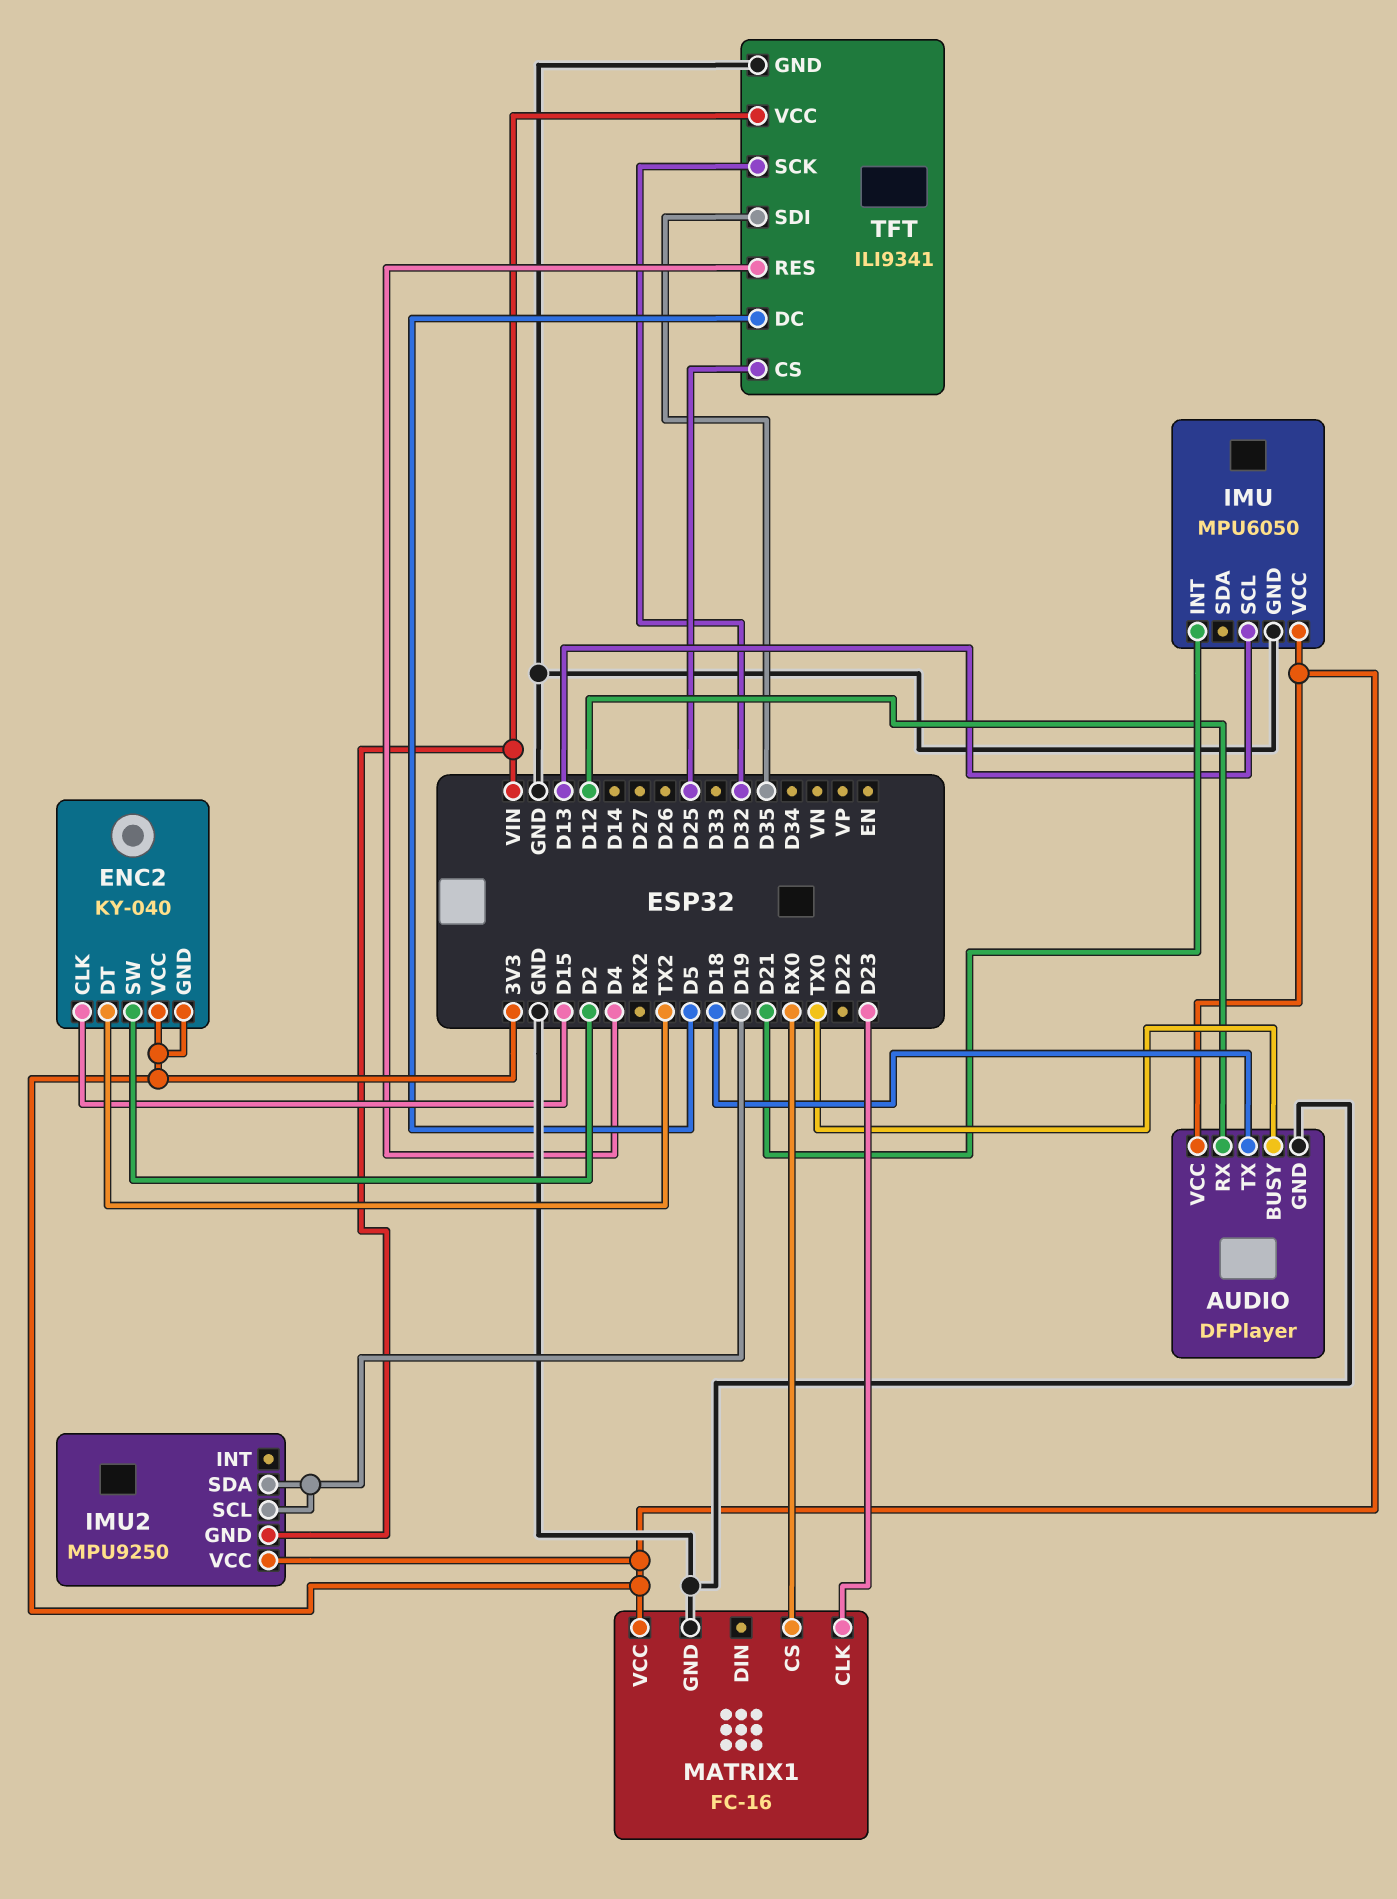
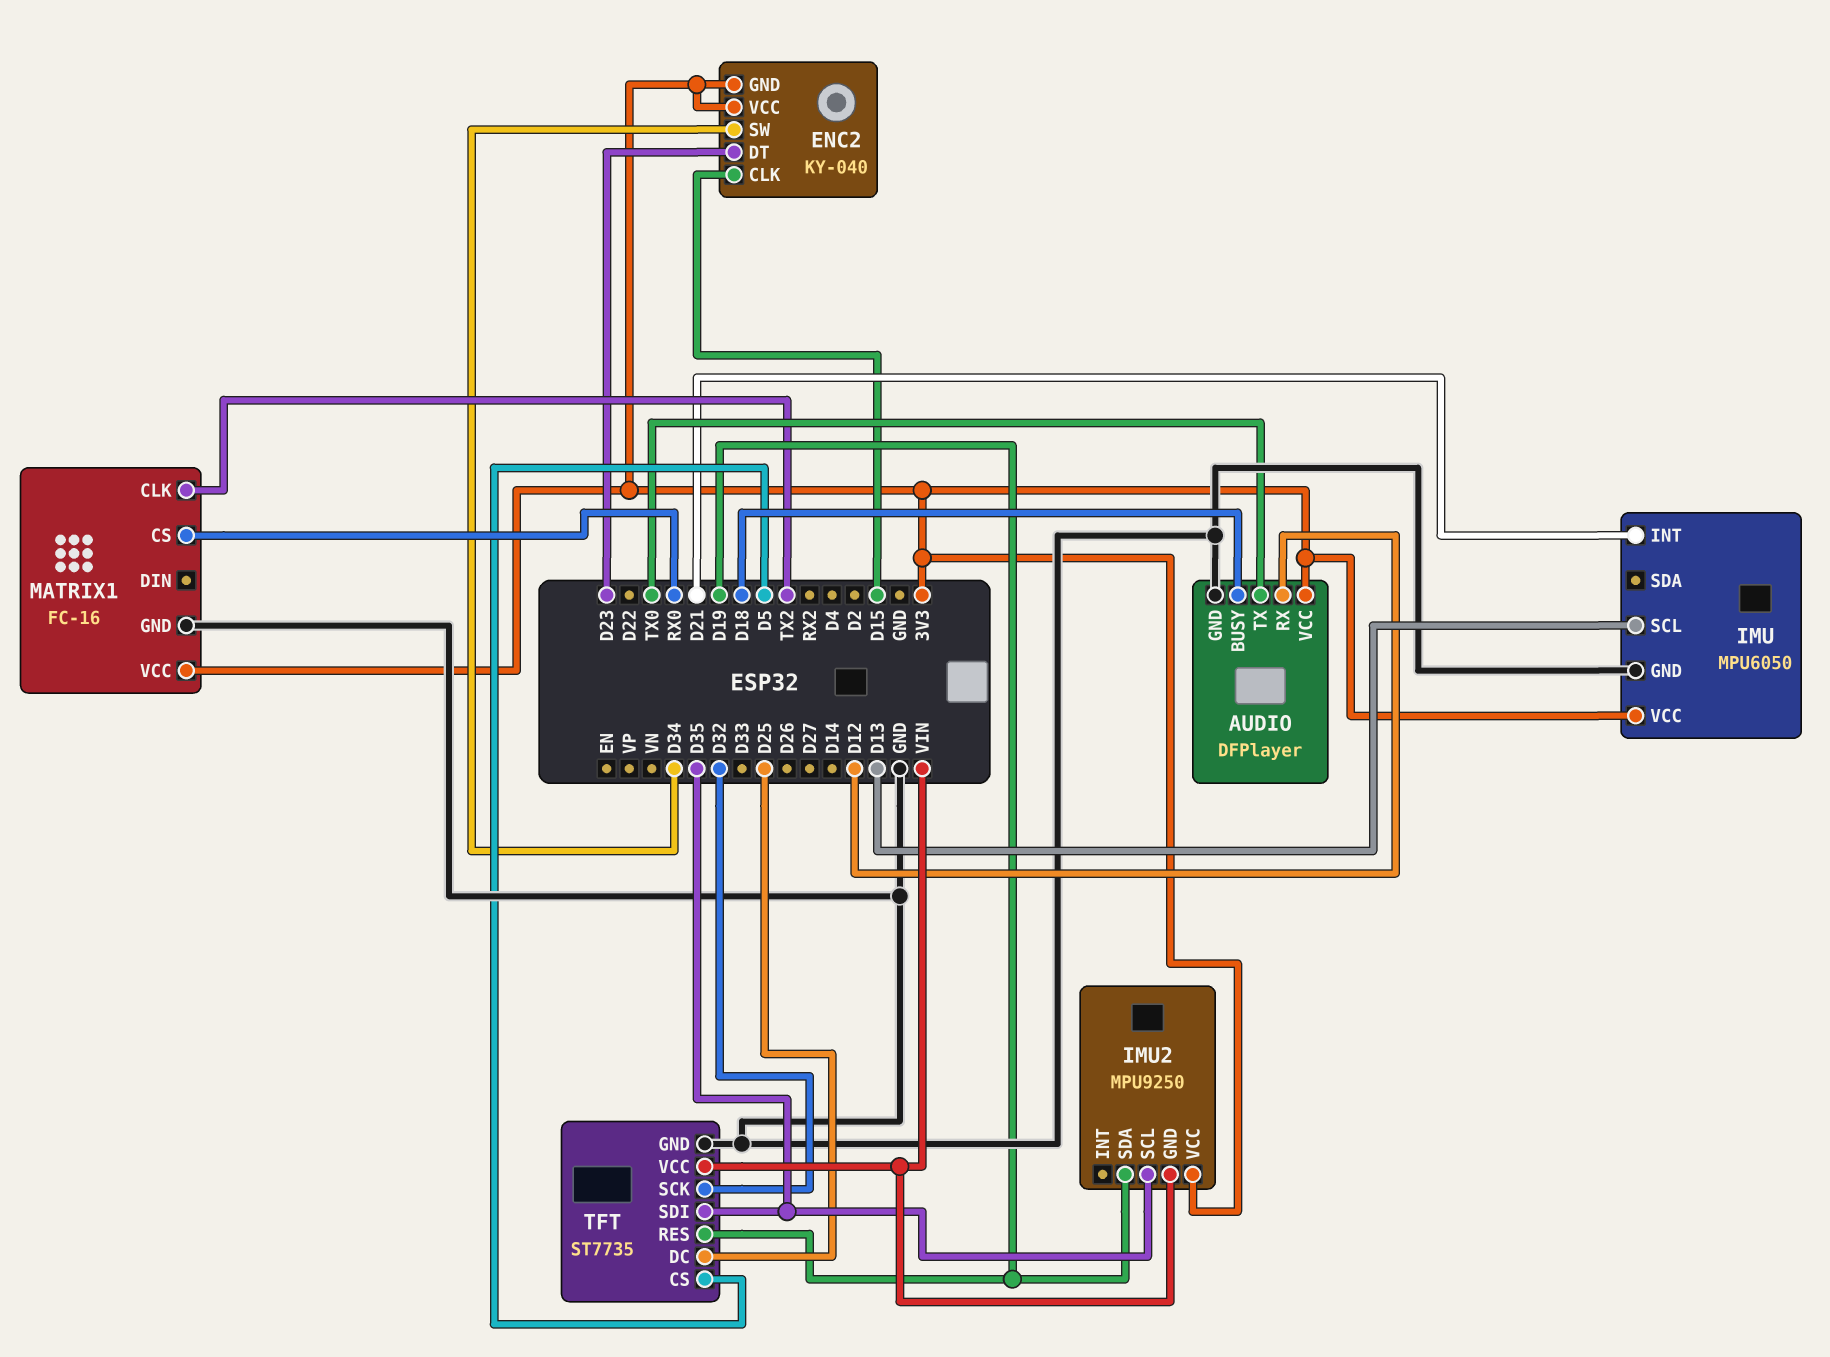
AUDIO pin BUSY: TX0 -> D18
AUDIO pin TX: D18 -> TX0
ENC2 pin DT: TX2 -> D23
ENC2 pin SW: D2 -> D34
IMU2 pin SCL: D19 -> D35
MATRIX1 pin CLK: D23 -> TX2
TFT: ILI9341 -> ST7735
TFT pin CS: D25 -> D5
TFT pin DC: D5 -> D25
TFT pin RES: D4 -> D19

